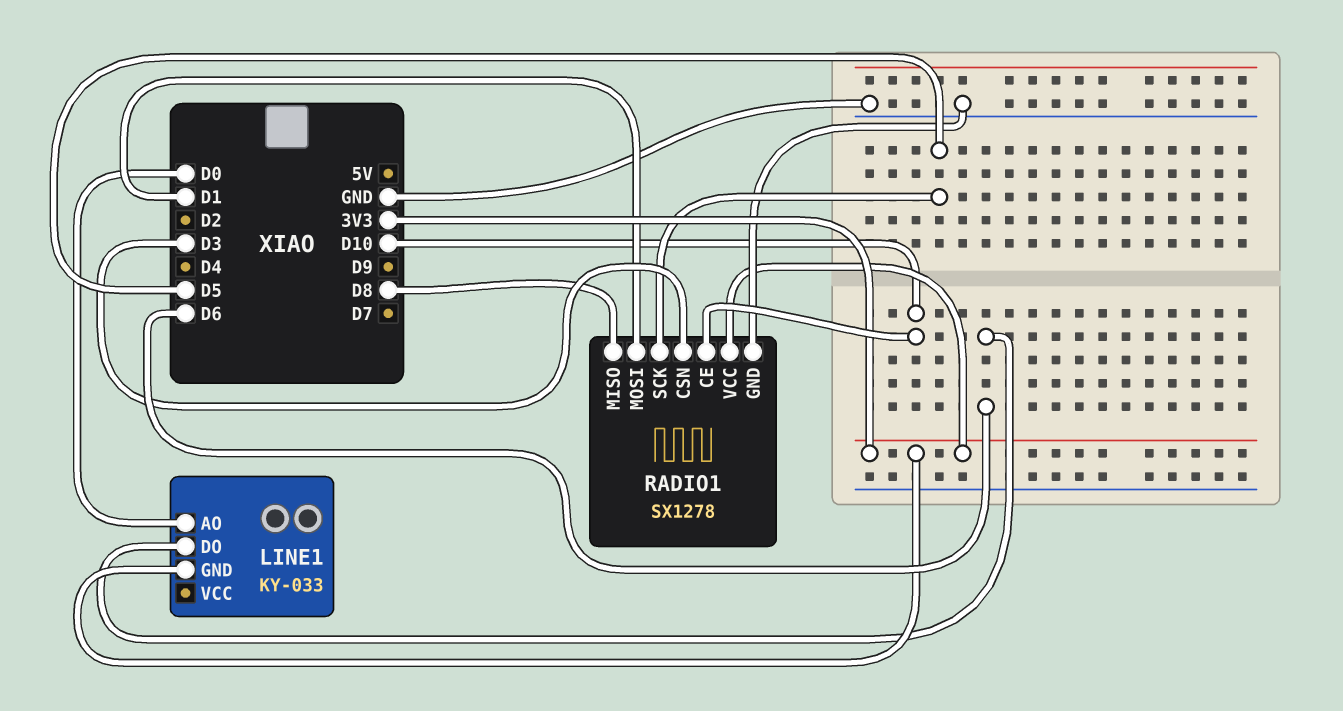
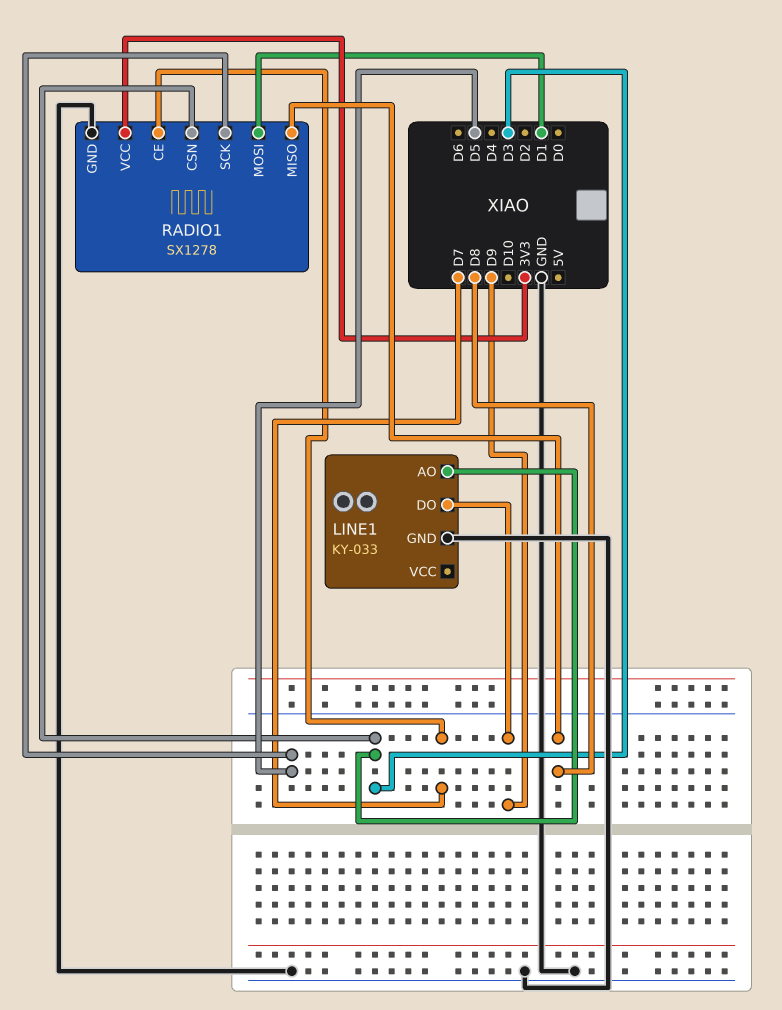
LINE1 pin AO: D0 -> D3
LINE1 pin DO: D6 -> D9
LINE1 pin GND: 3V3 -> GND
RADIO1 pin CE: D10 -> D7

